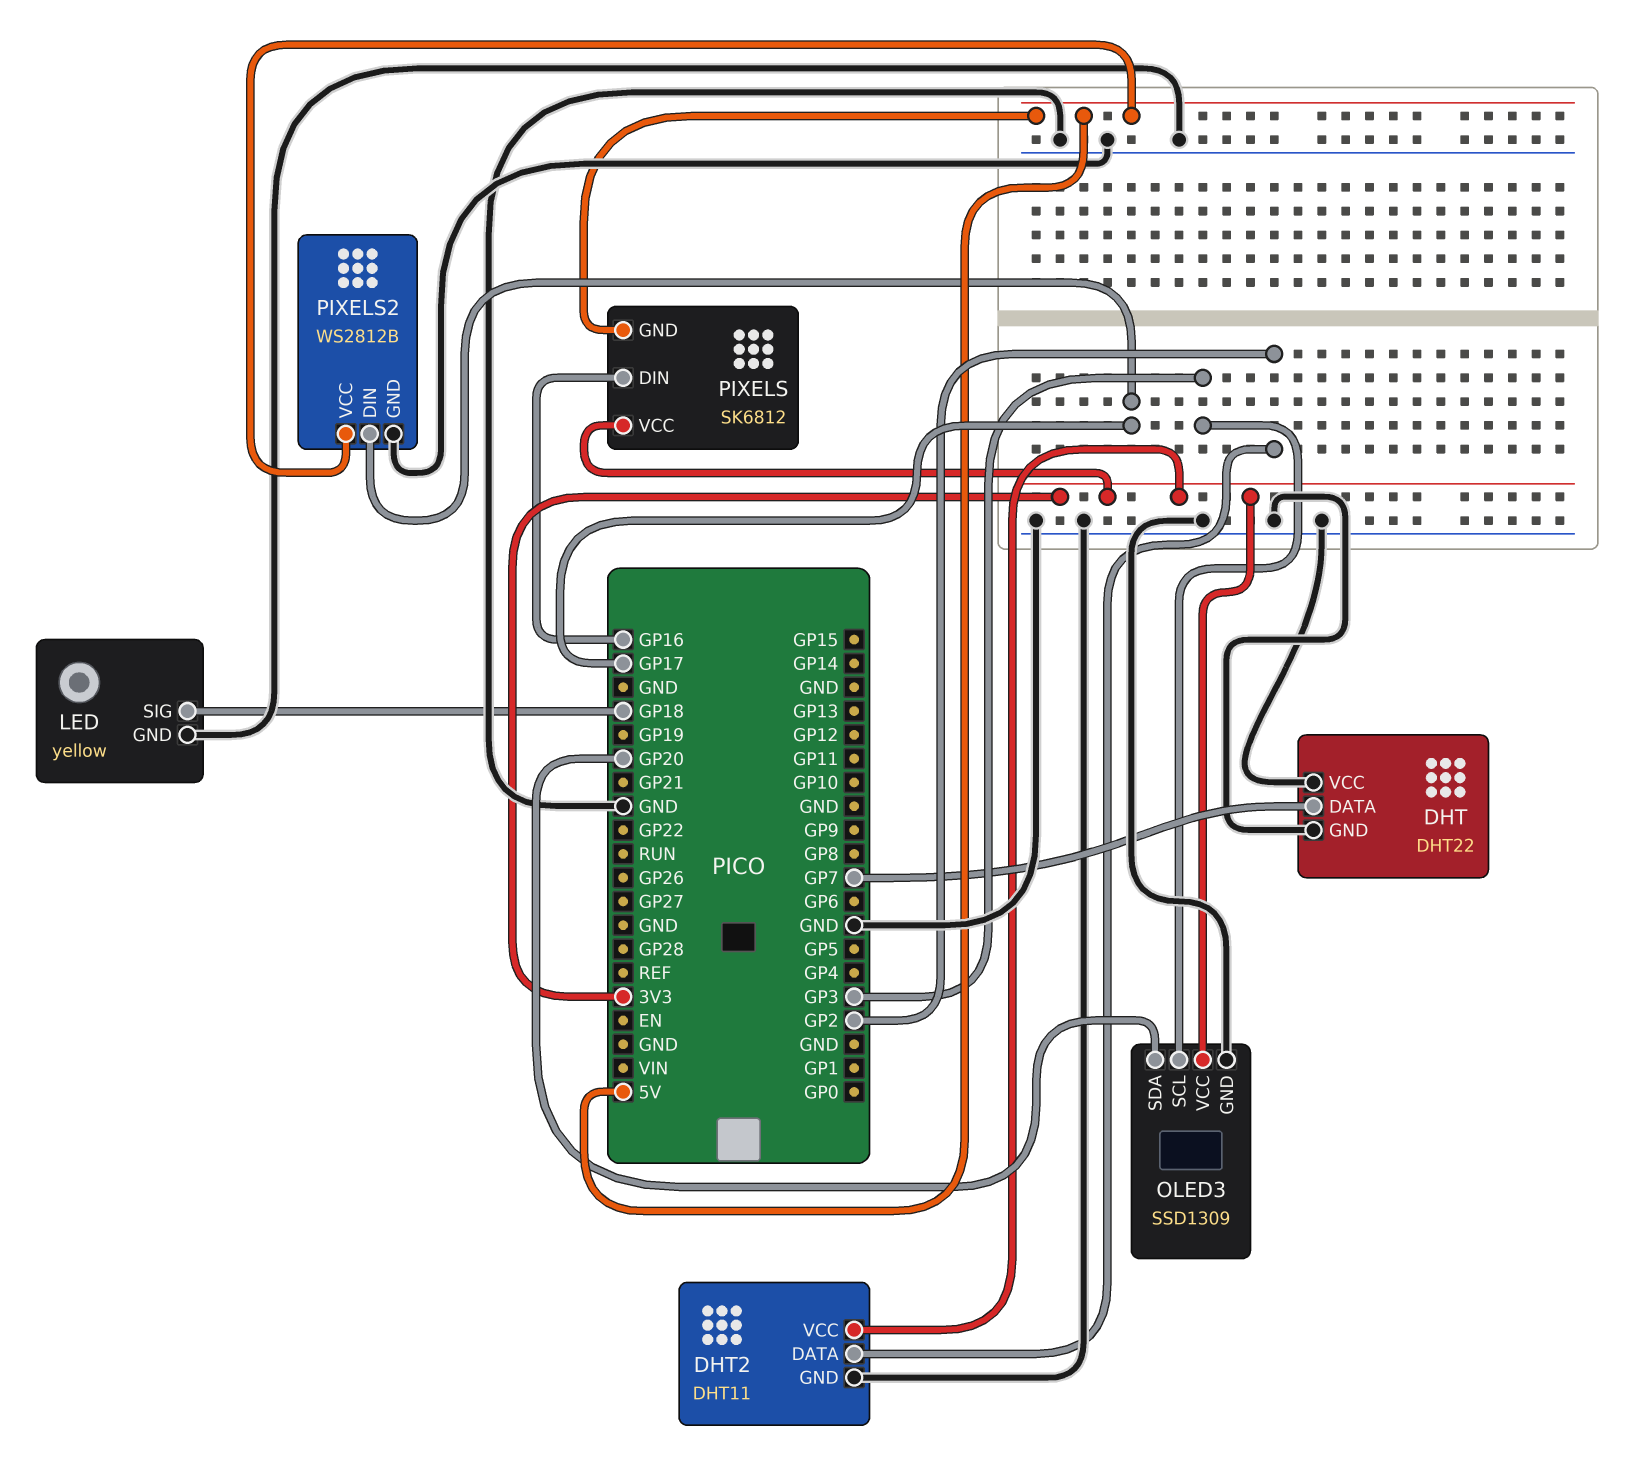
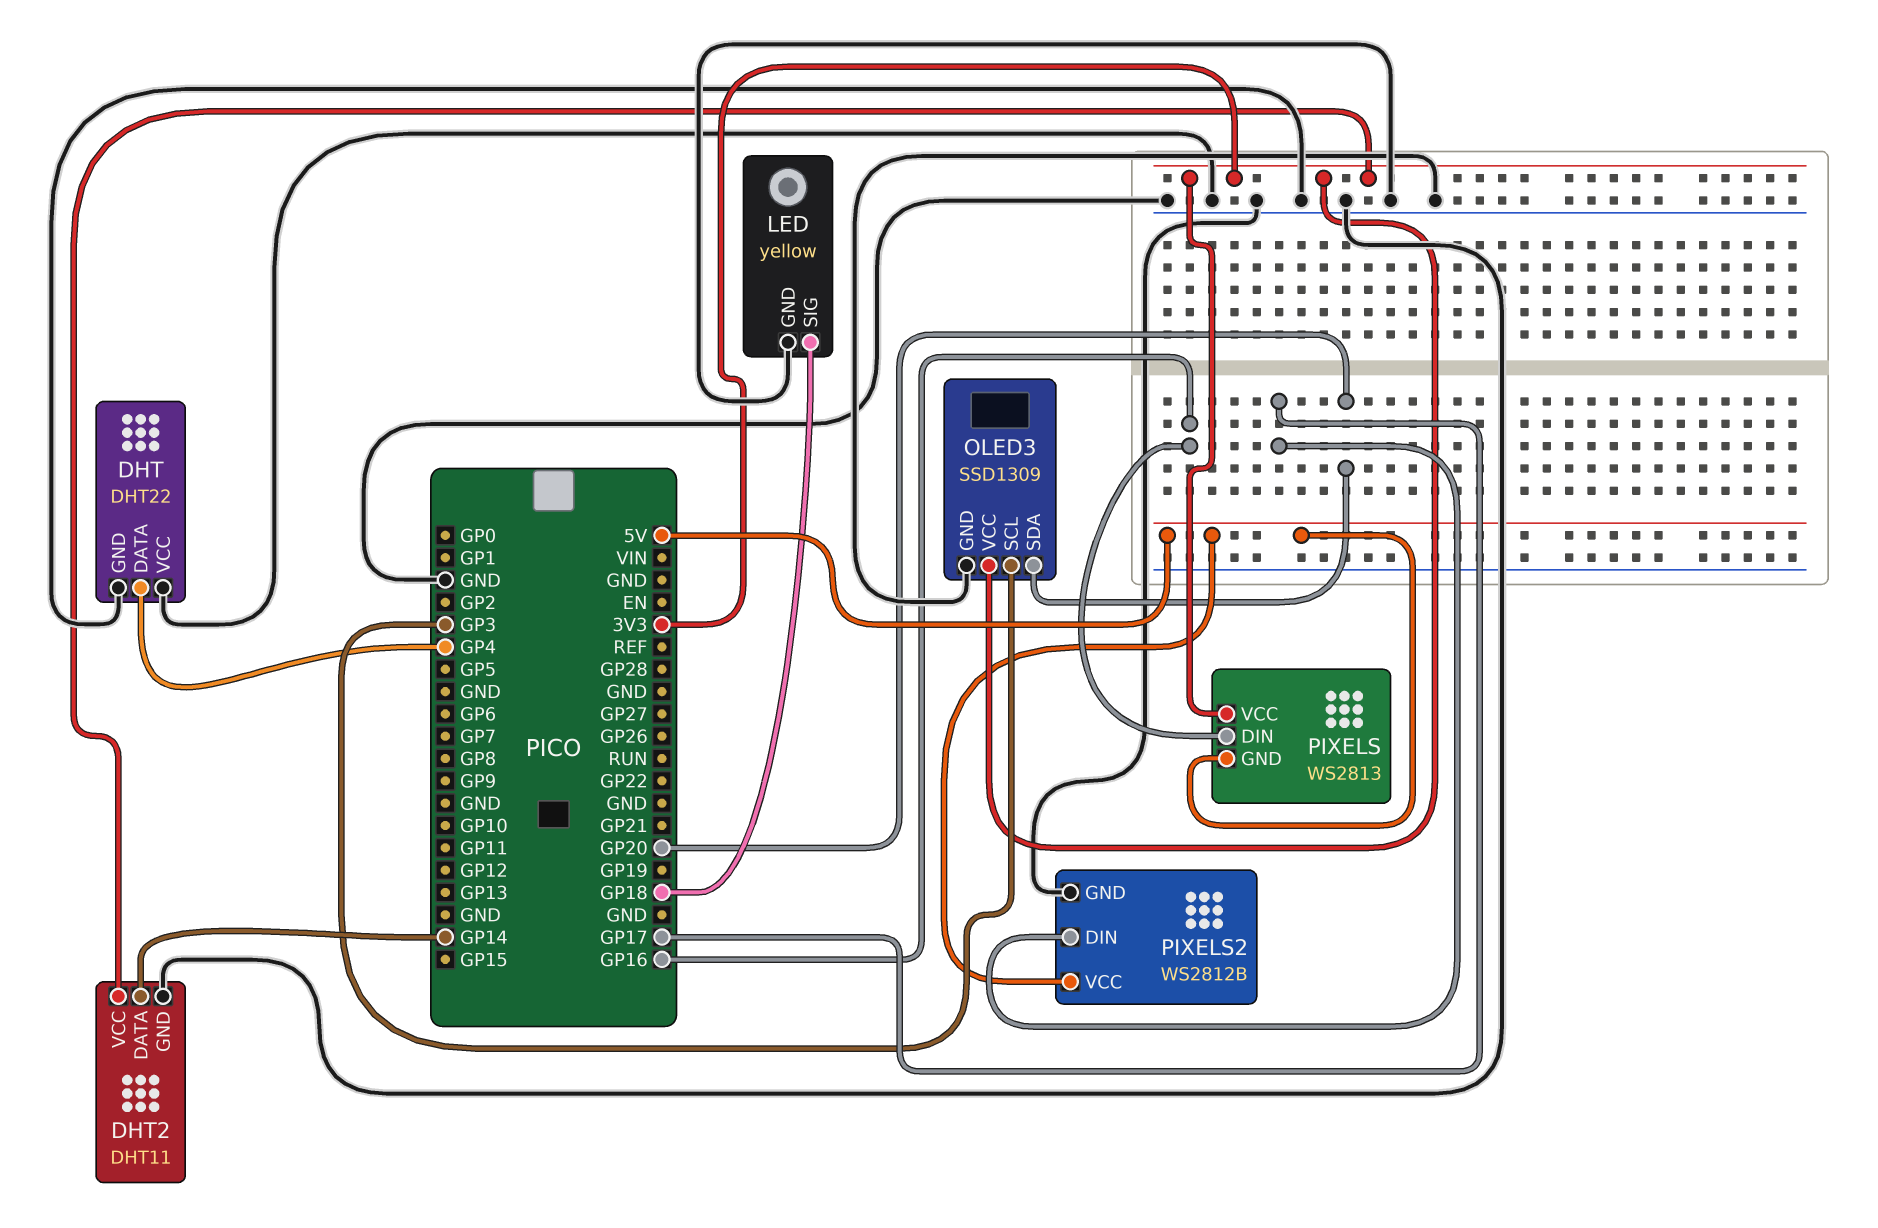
DHT pin DATA: GP7 -> GP4
DHT2 pin DATA: GP2 -> GP14
PIXELS: SK6812 -> WS2813

